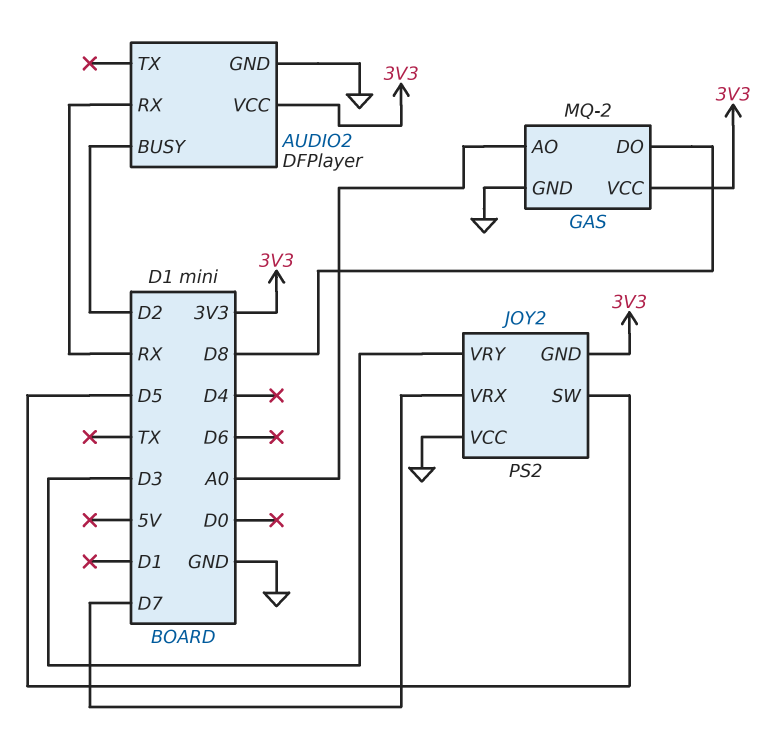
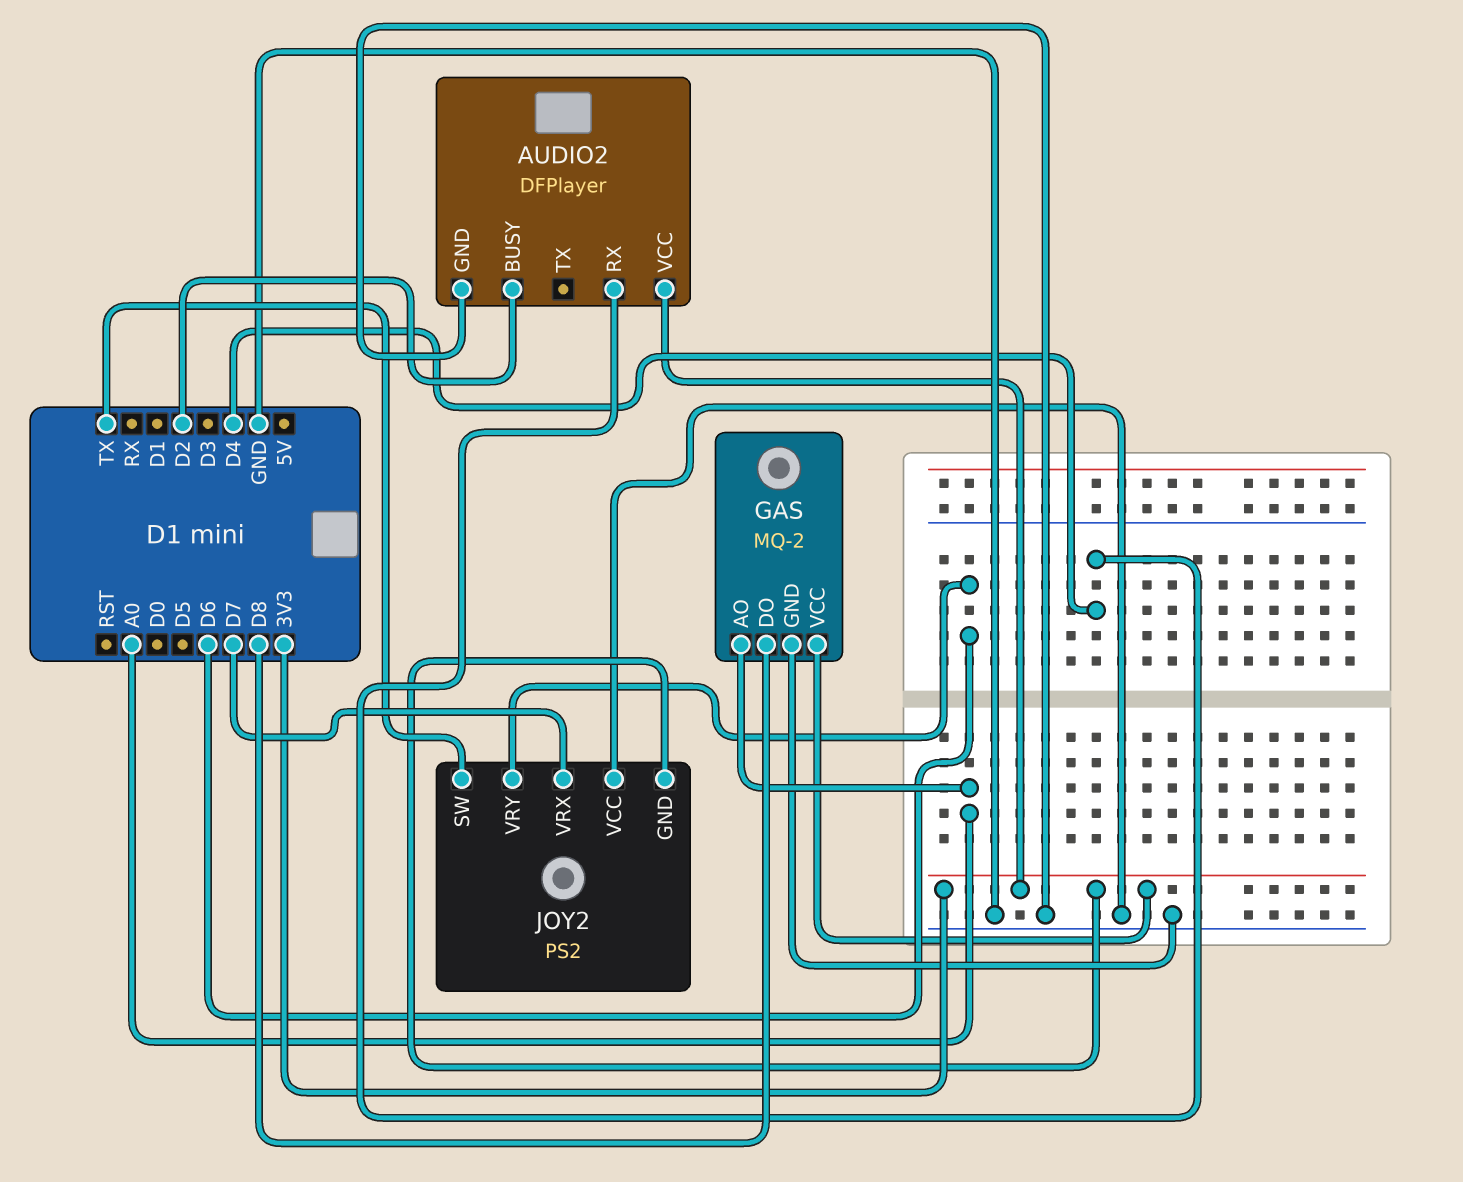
AUDIO2 pin RX: RX -> D4
JOY2 pin SW: D5 -> TX
JOY2 pin VRY: D3 -> D6

